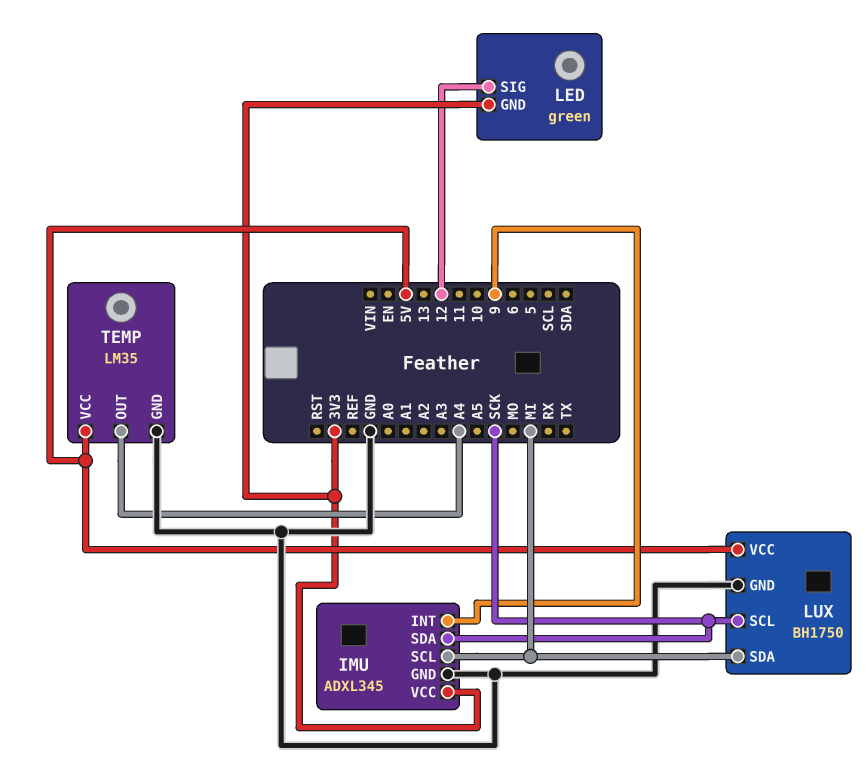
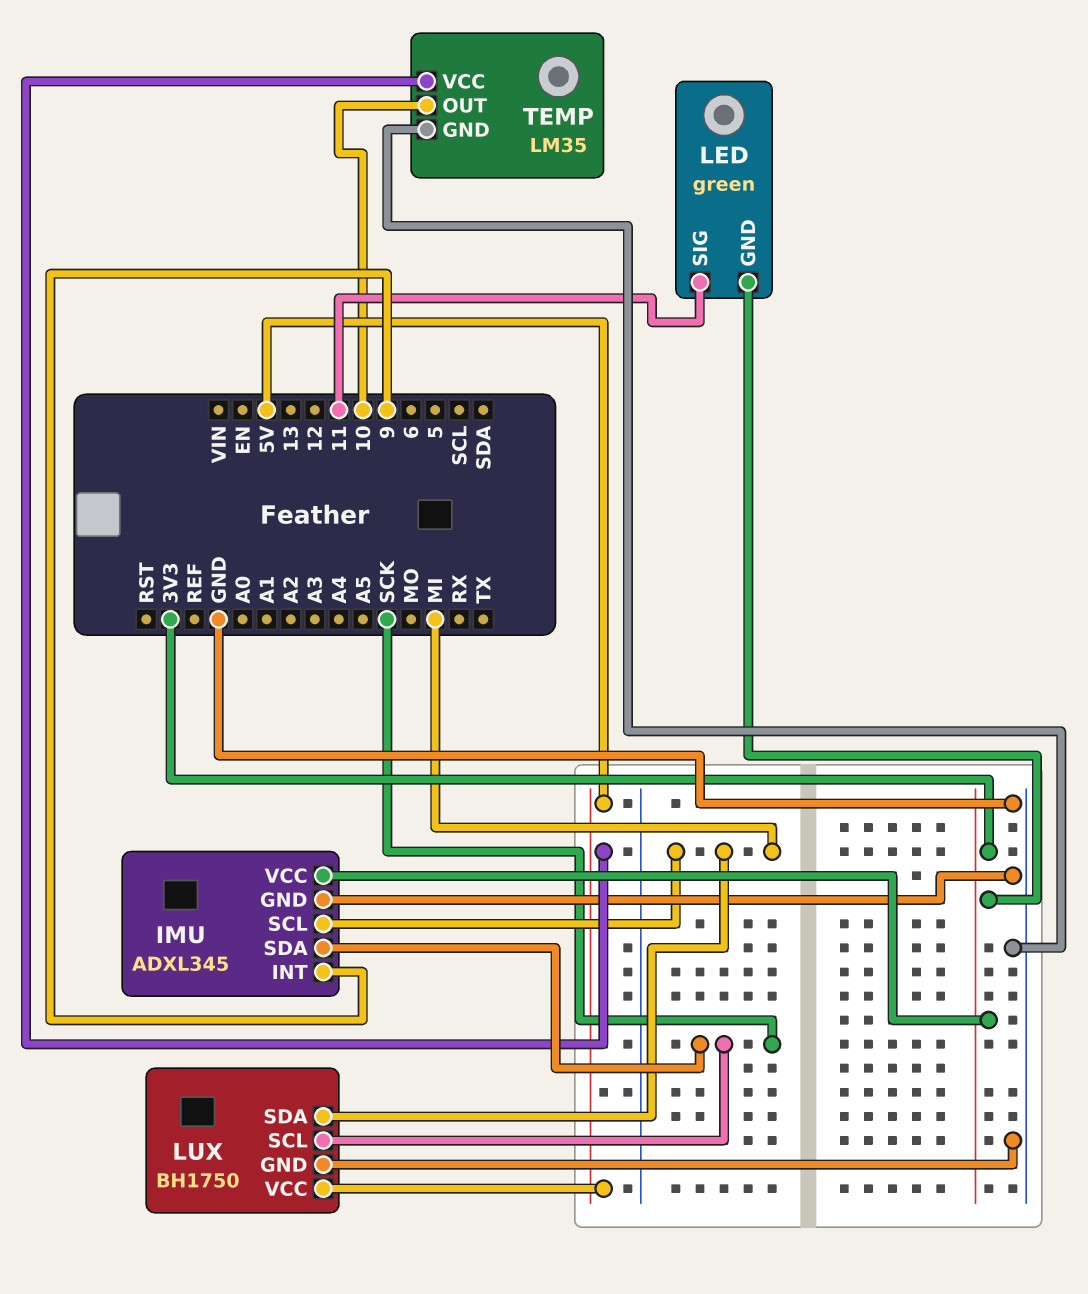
LED pin SIG: 12 -> 11
TEMP pin OUT: A4 -> 10

